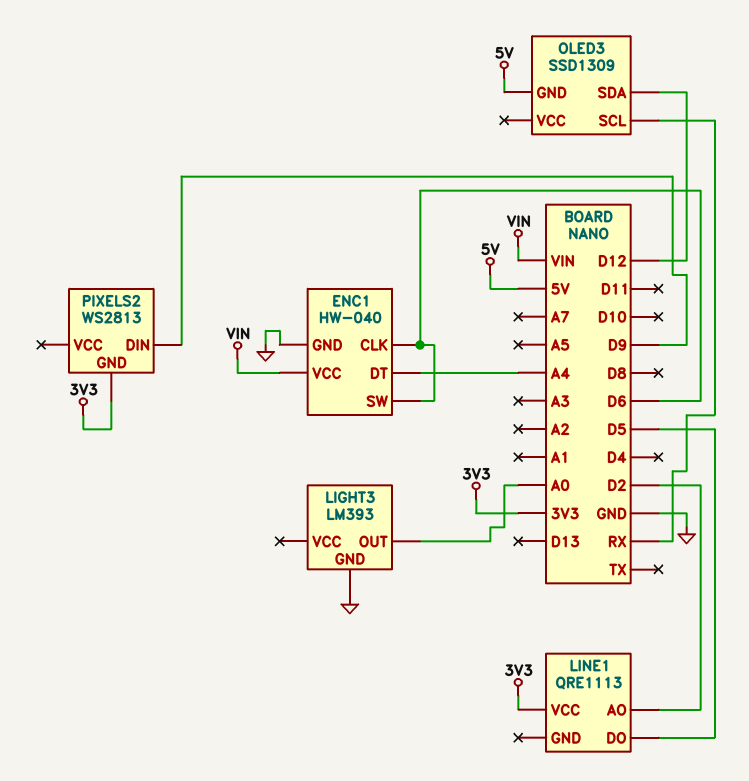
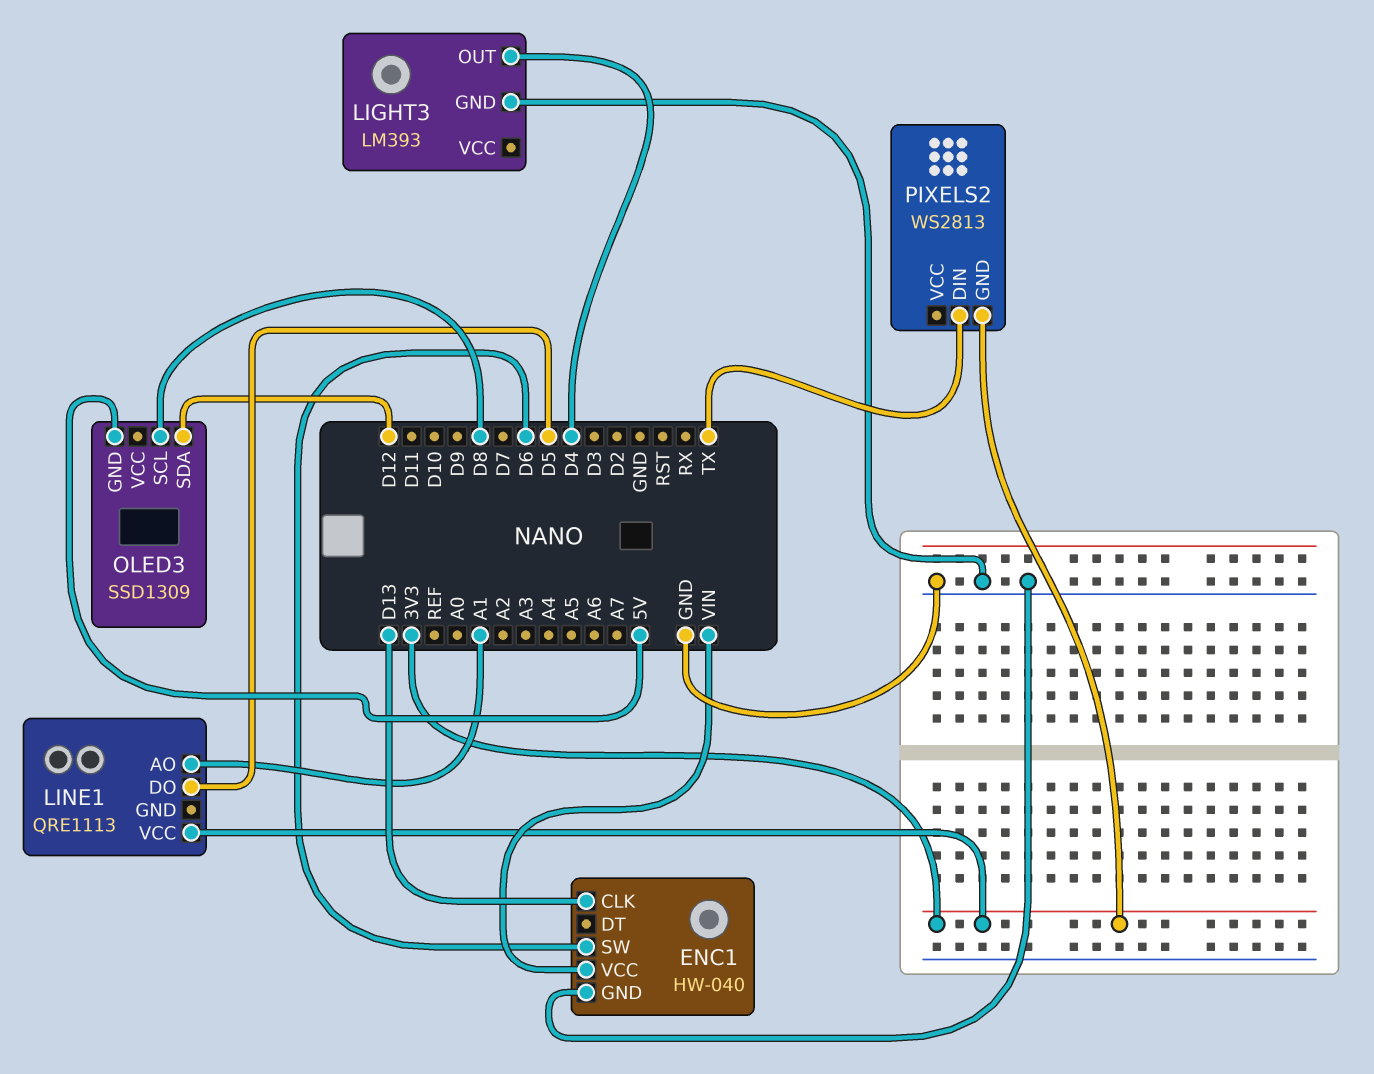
ENC1 pin CLK: D6 -> D13
ENC1 pin DT: A4 -> none
LIGHT3 pin OUT: A0 -> D4
LINE1 pin AO: D2 -> A1
OLED3 pin SCL: RX -> D8
PIXELS2 pin DIN: D9 -> TX

